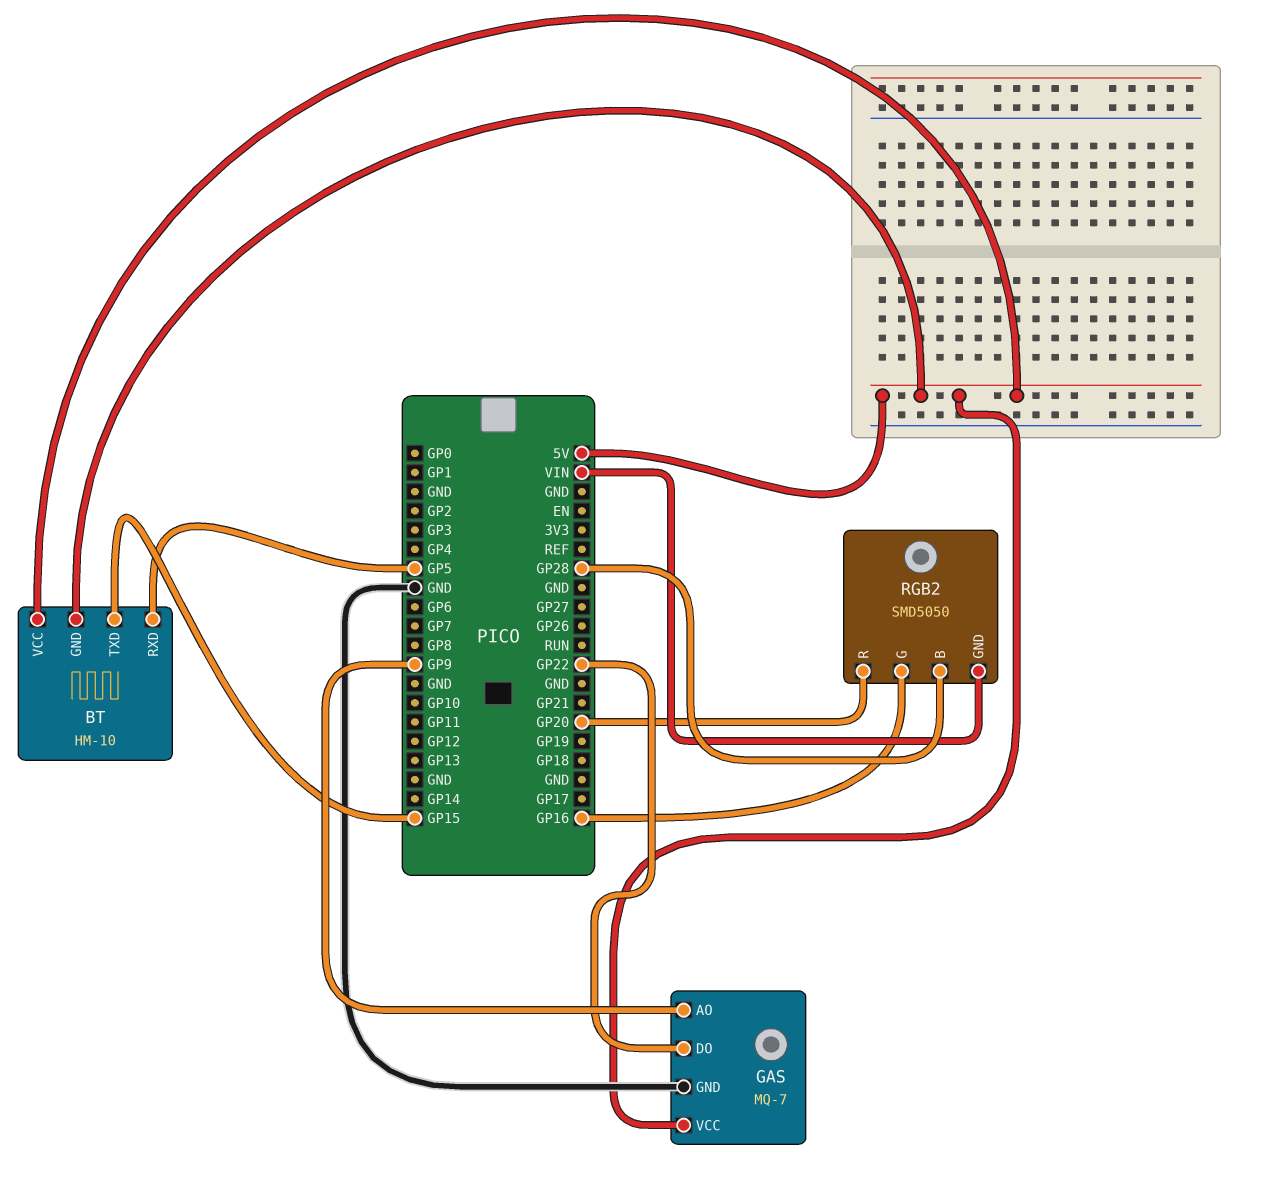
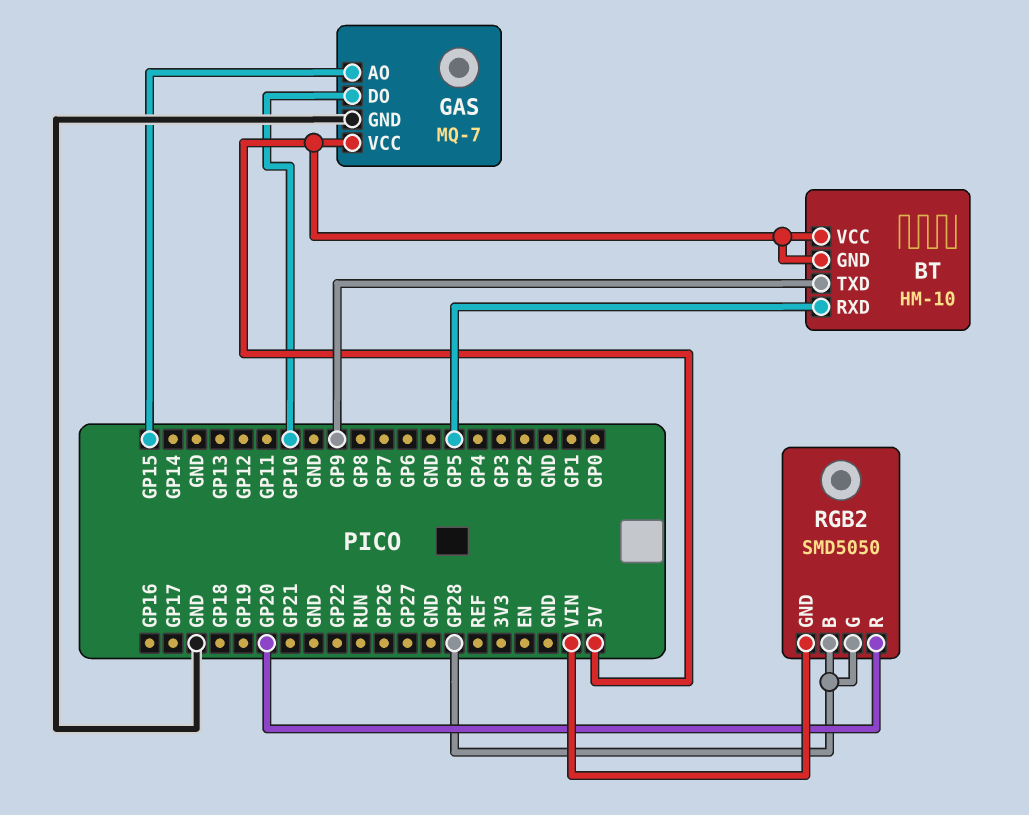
BT pin TXD: GP15 -> GP9
GAS pin AO: GP9 -> GP15
GAS pin DO: GP22 -> GP10
RGB2 pin G: GP16 -> GP28

